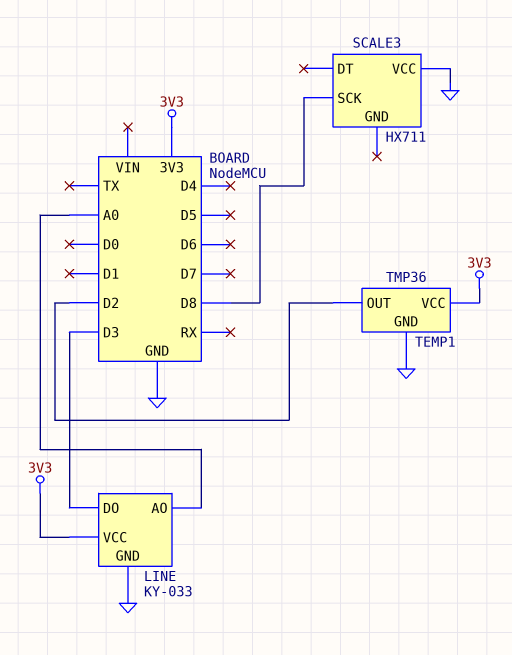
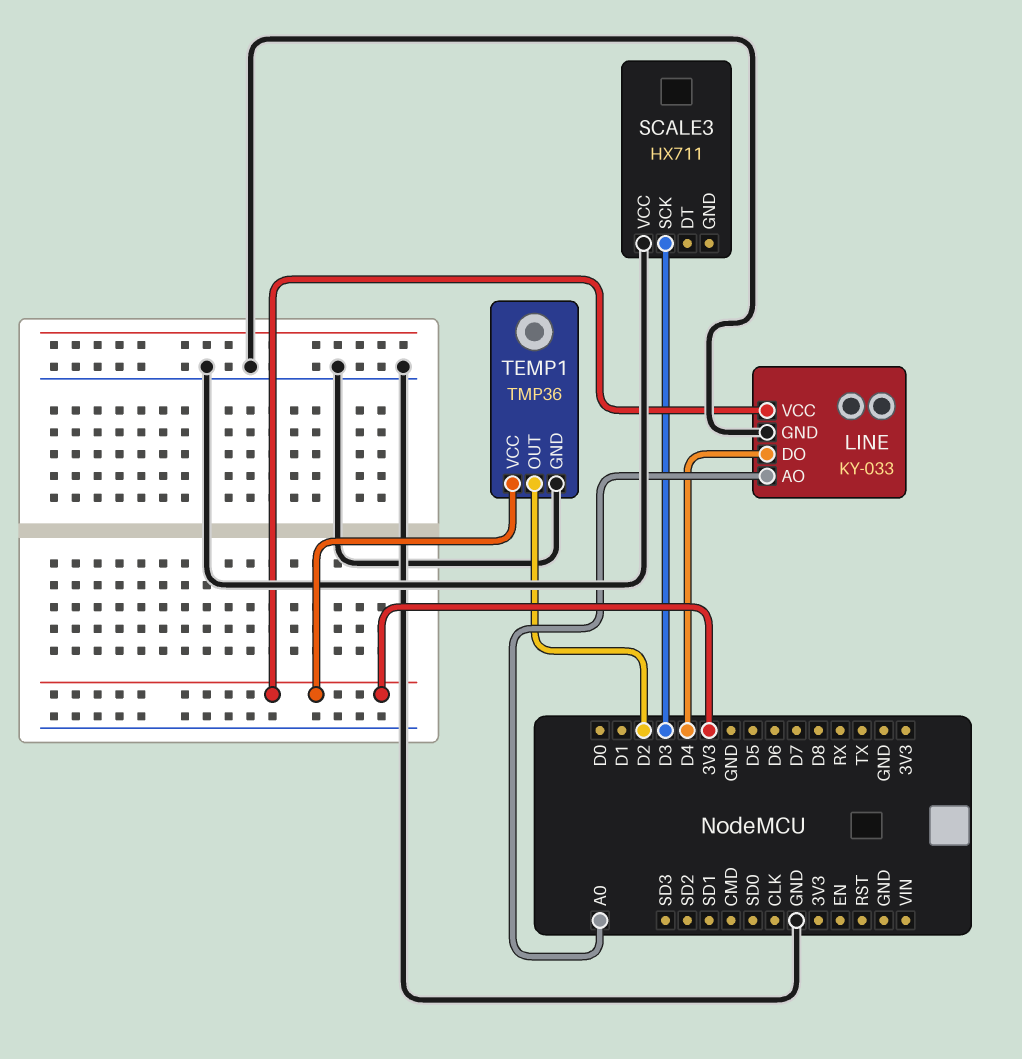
LINE pin DO: D3 -> D4
SCALE3 pin SCK: D8 -> D3

